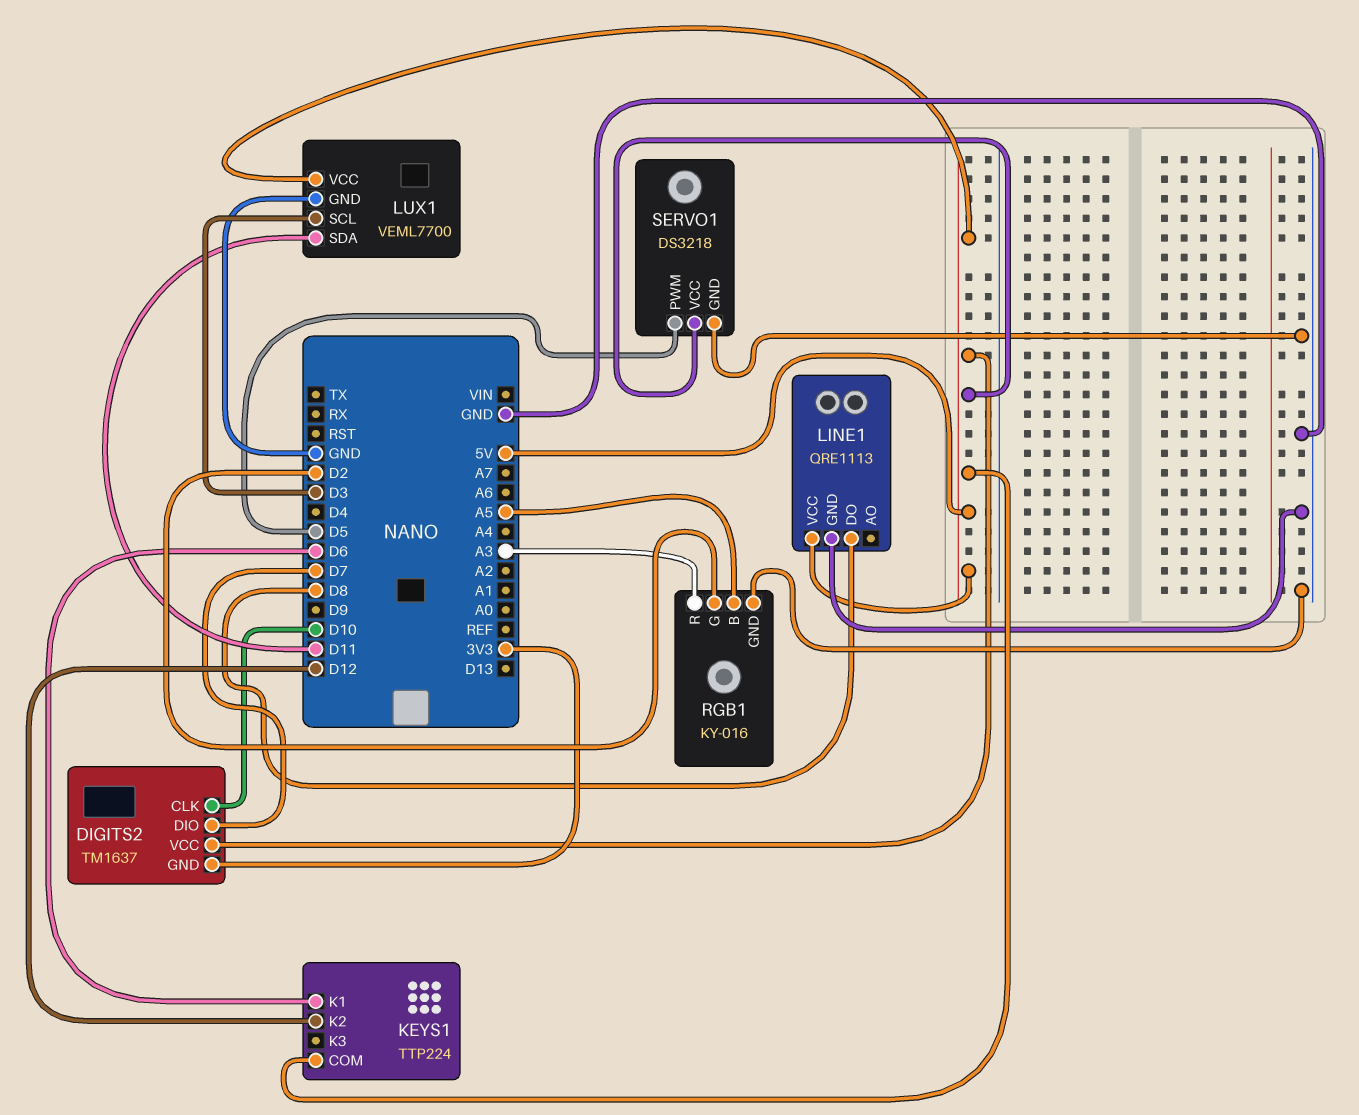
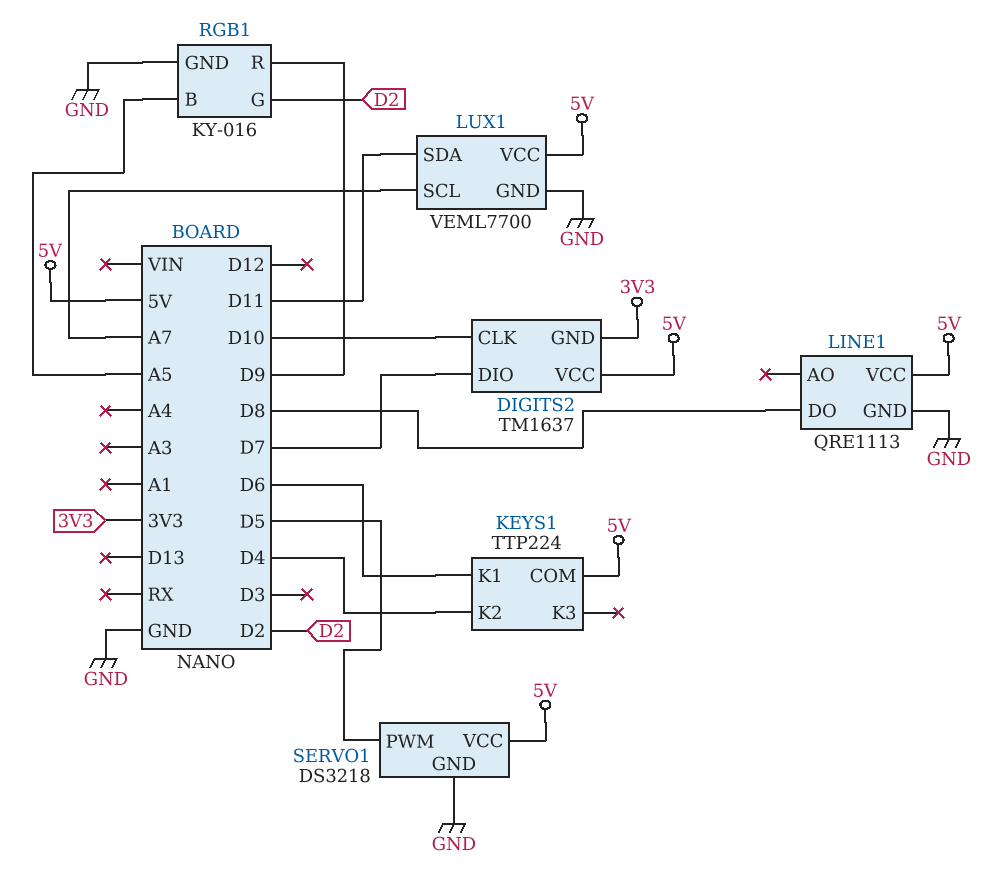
KEYS1 pin K2: D12 -> D4
LUX1 pin SCL: D3 -> A7
RGB1 pin R: A3 -> D9

